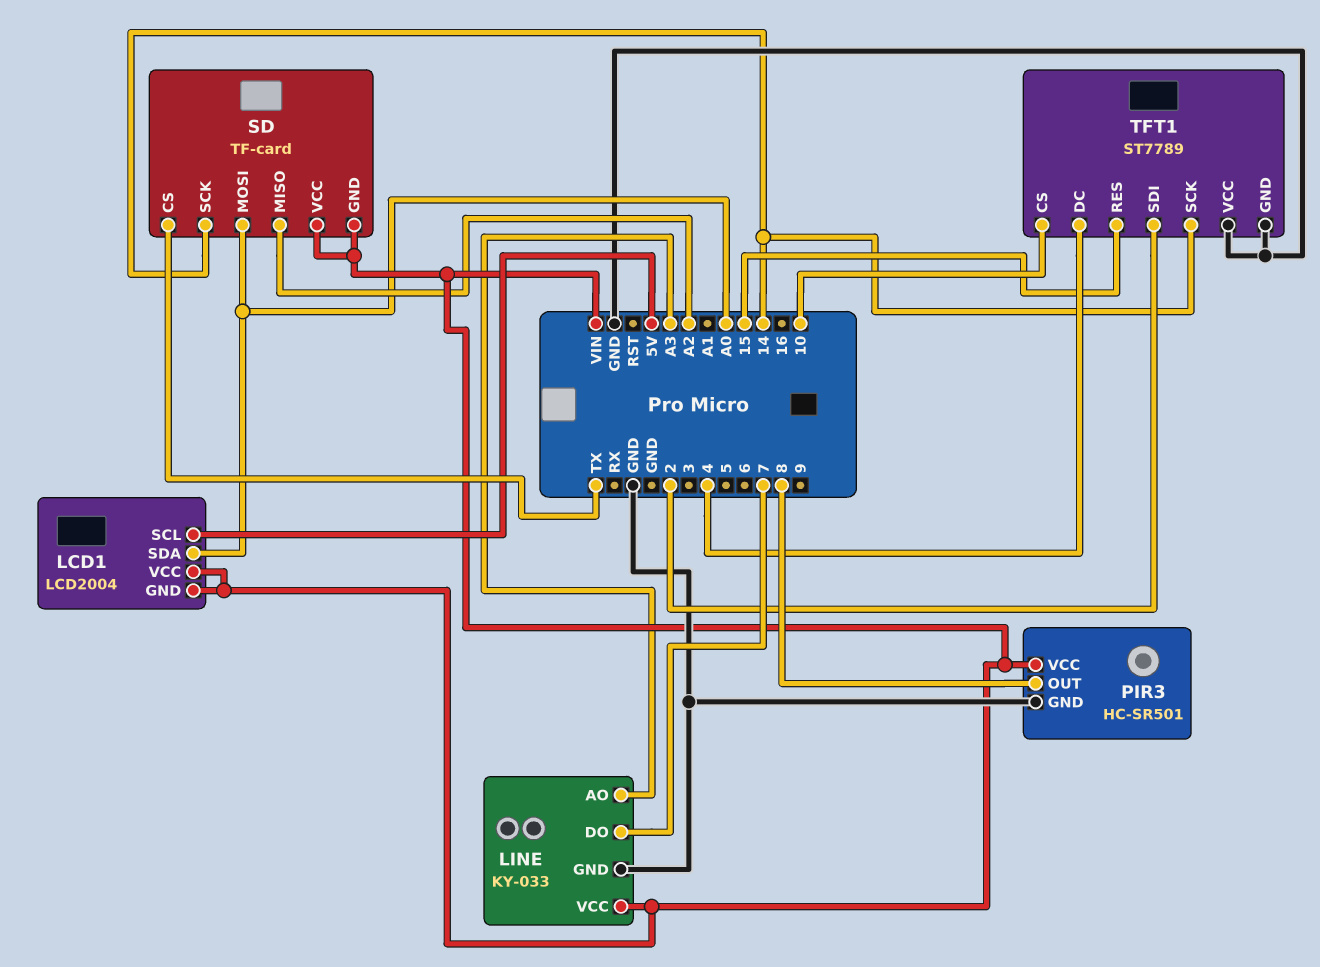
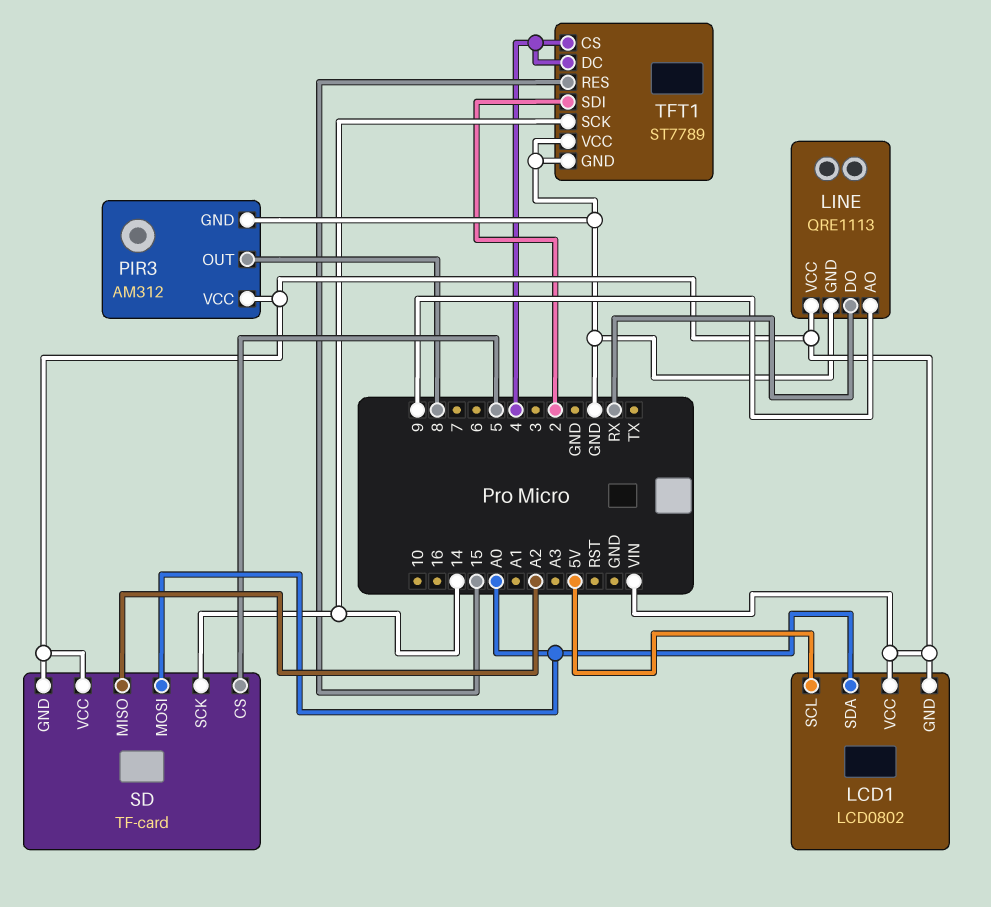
LCD1: LCD2004 -> LCD0802
LINE: KY-033 -> QRE1113
LINE pin AO: A3 -> 9
LINE pin DO: 7 -> RX
PIR3: HC-SR501 -> AM312
SD pin CS: TX -> 5
TFT1 pin CS: 10 -> 4

